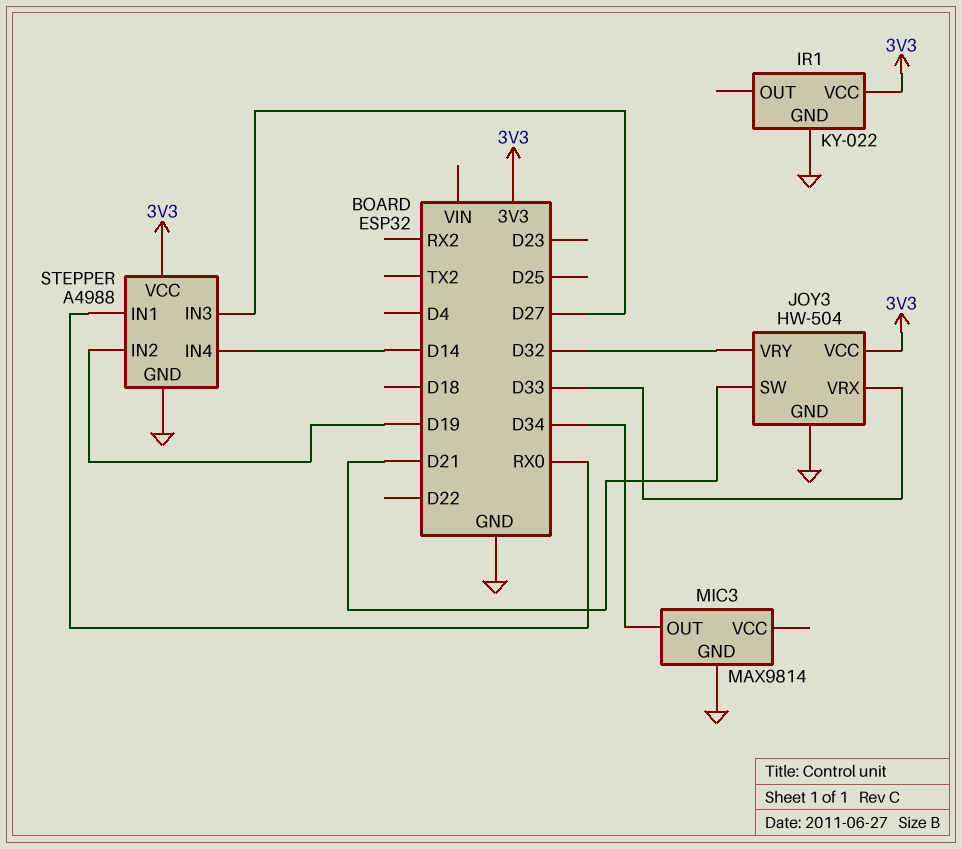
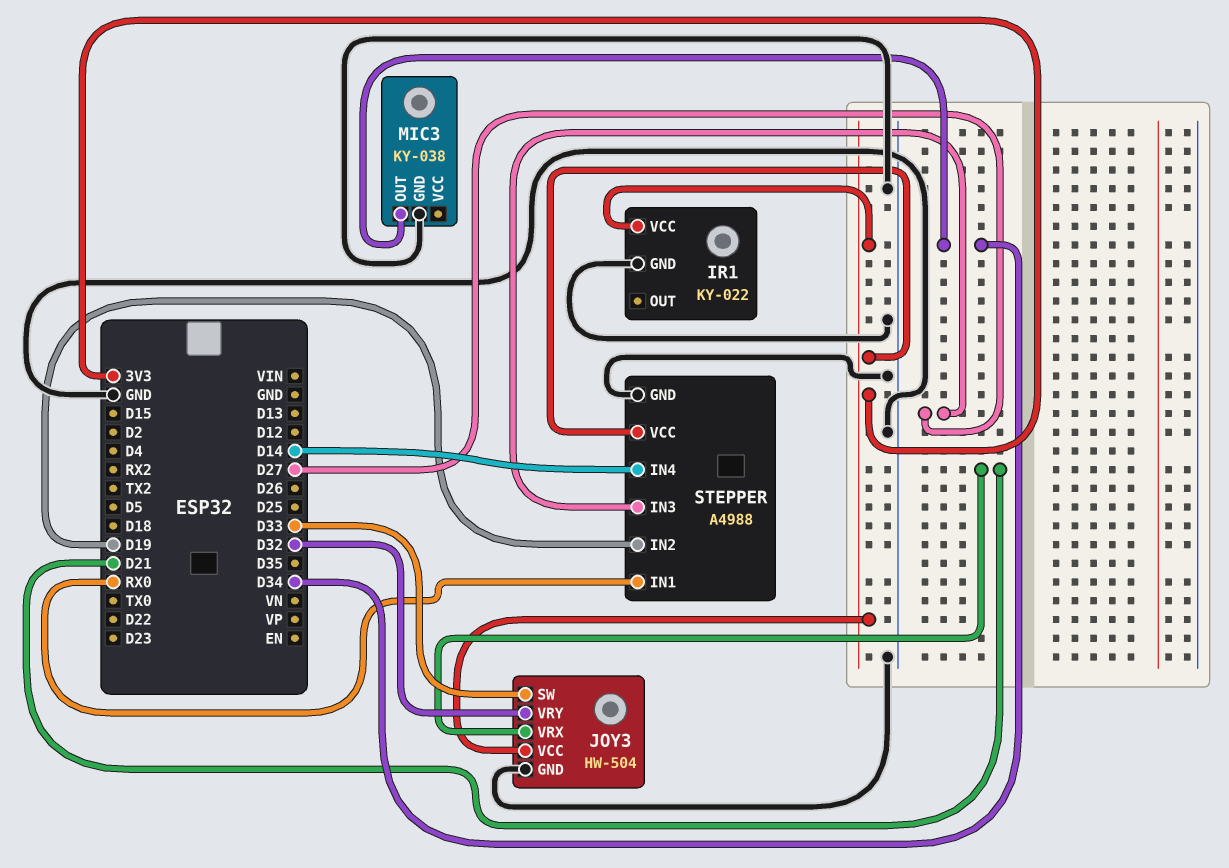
JOY3 pin SW: D21 -> D33
JOY3 pin VRX: D33 -> D21
MIC3: MAX9814 -> KY-038

